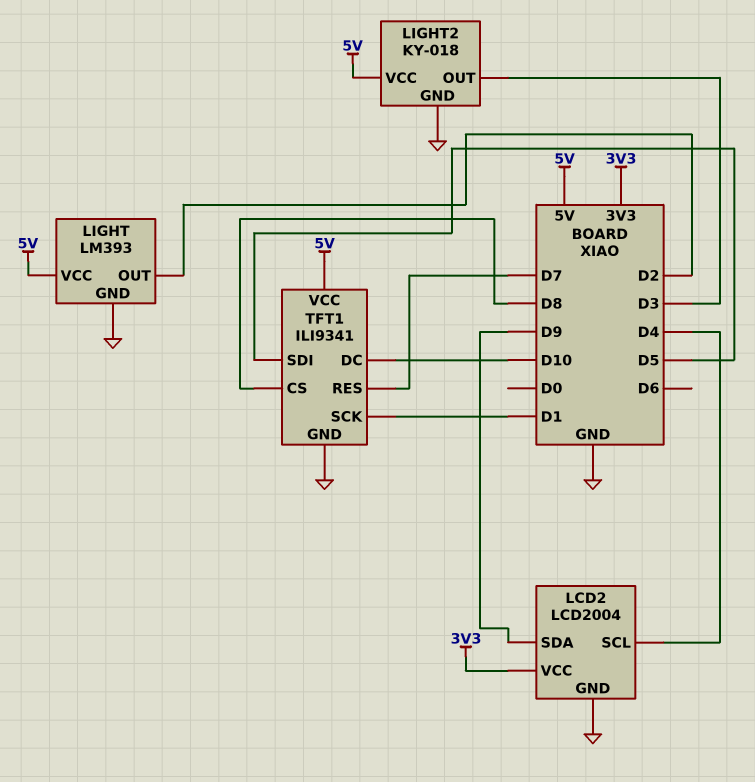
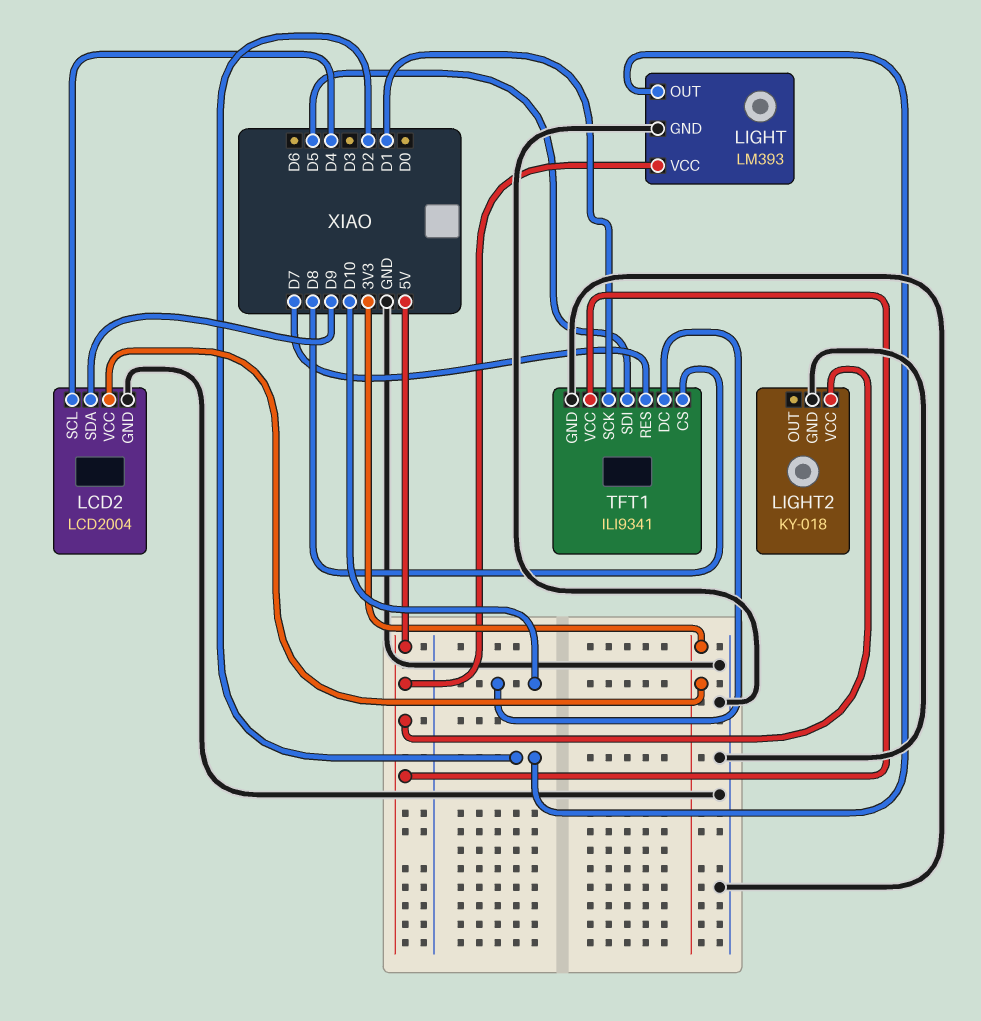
LIGHT2 pin OUT: D3 -> none

